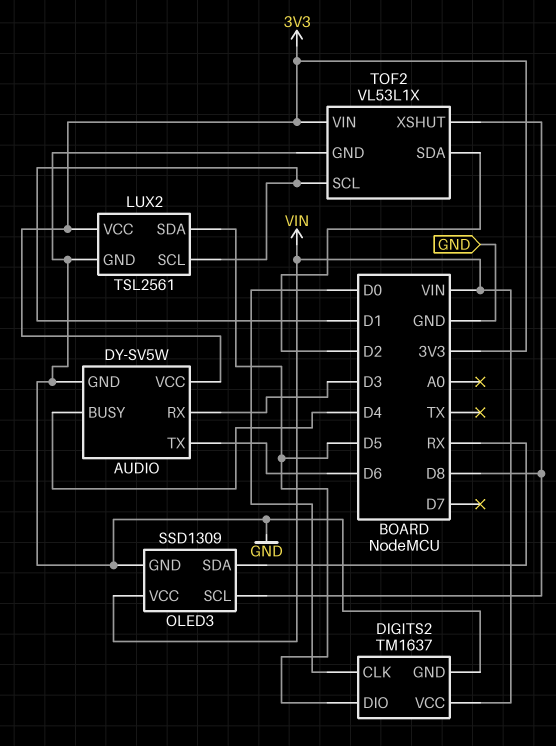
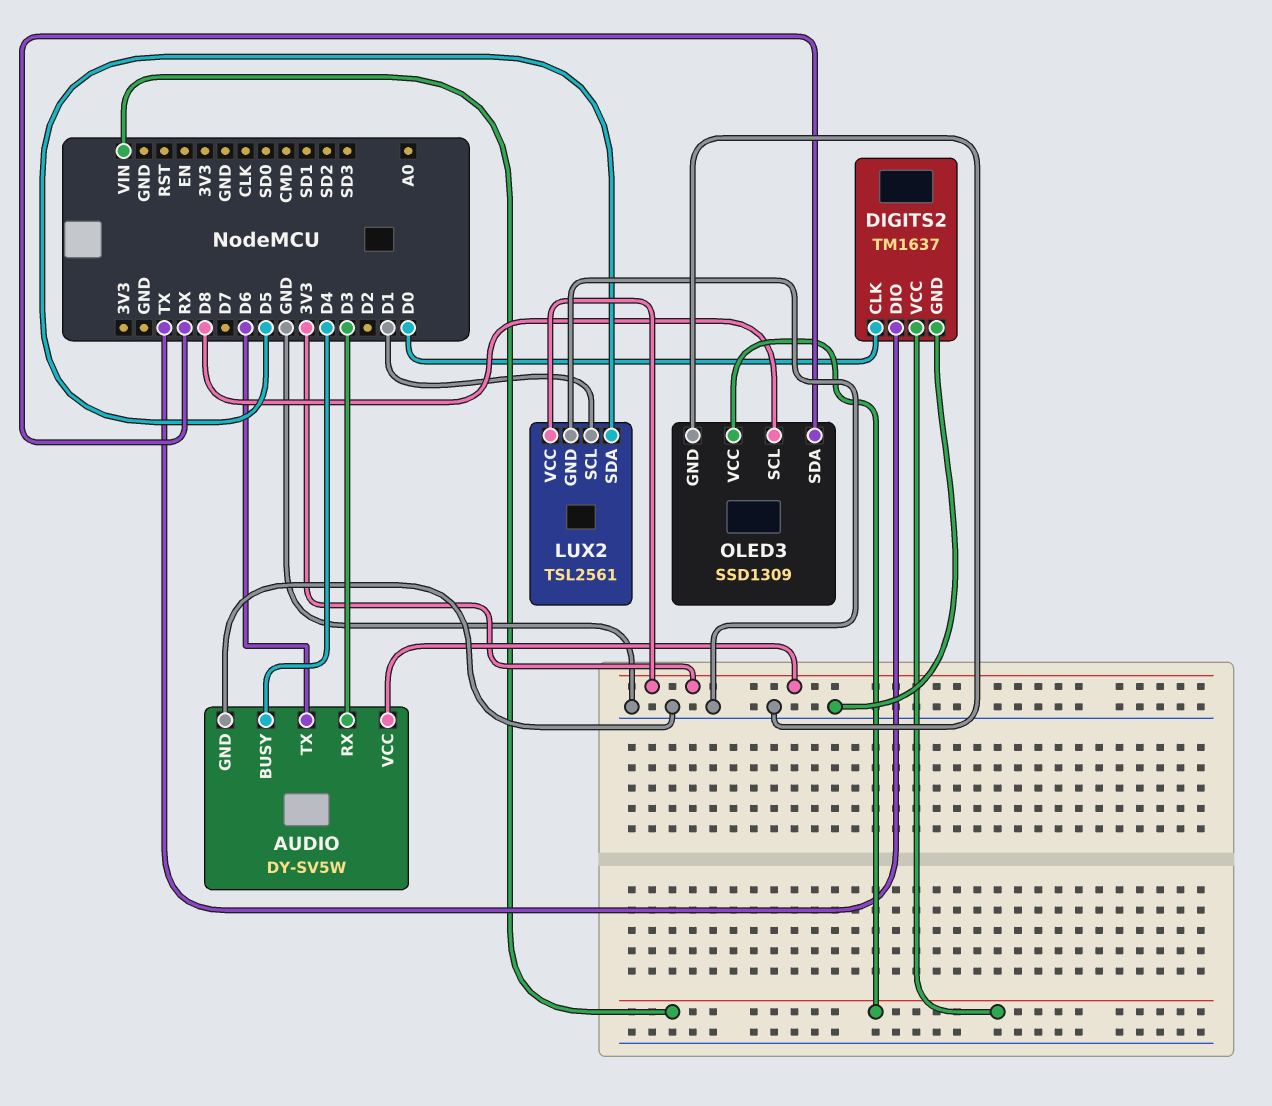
DIGITS2 pin DIO: D5 -> TX
TOF2: VL53L1X -> none
TOF2 pin GND: GND -> none
TOF2 pin SCL: D1 -> none
TOF2 pin SDA: D2 -> none
TOF2 pin VIN: 3V3 -> none
TOF2 pin XSHUT: D8 -> none

